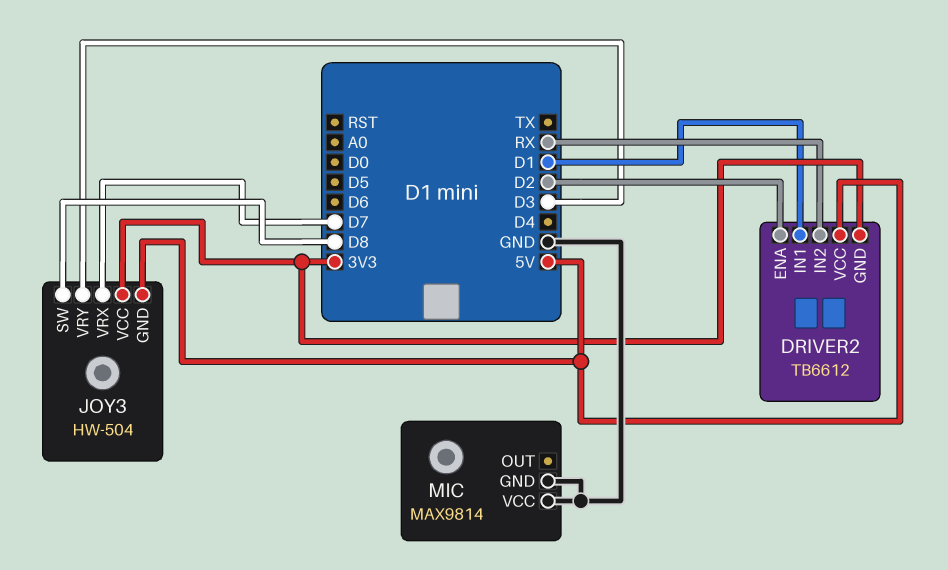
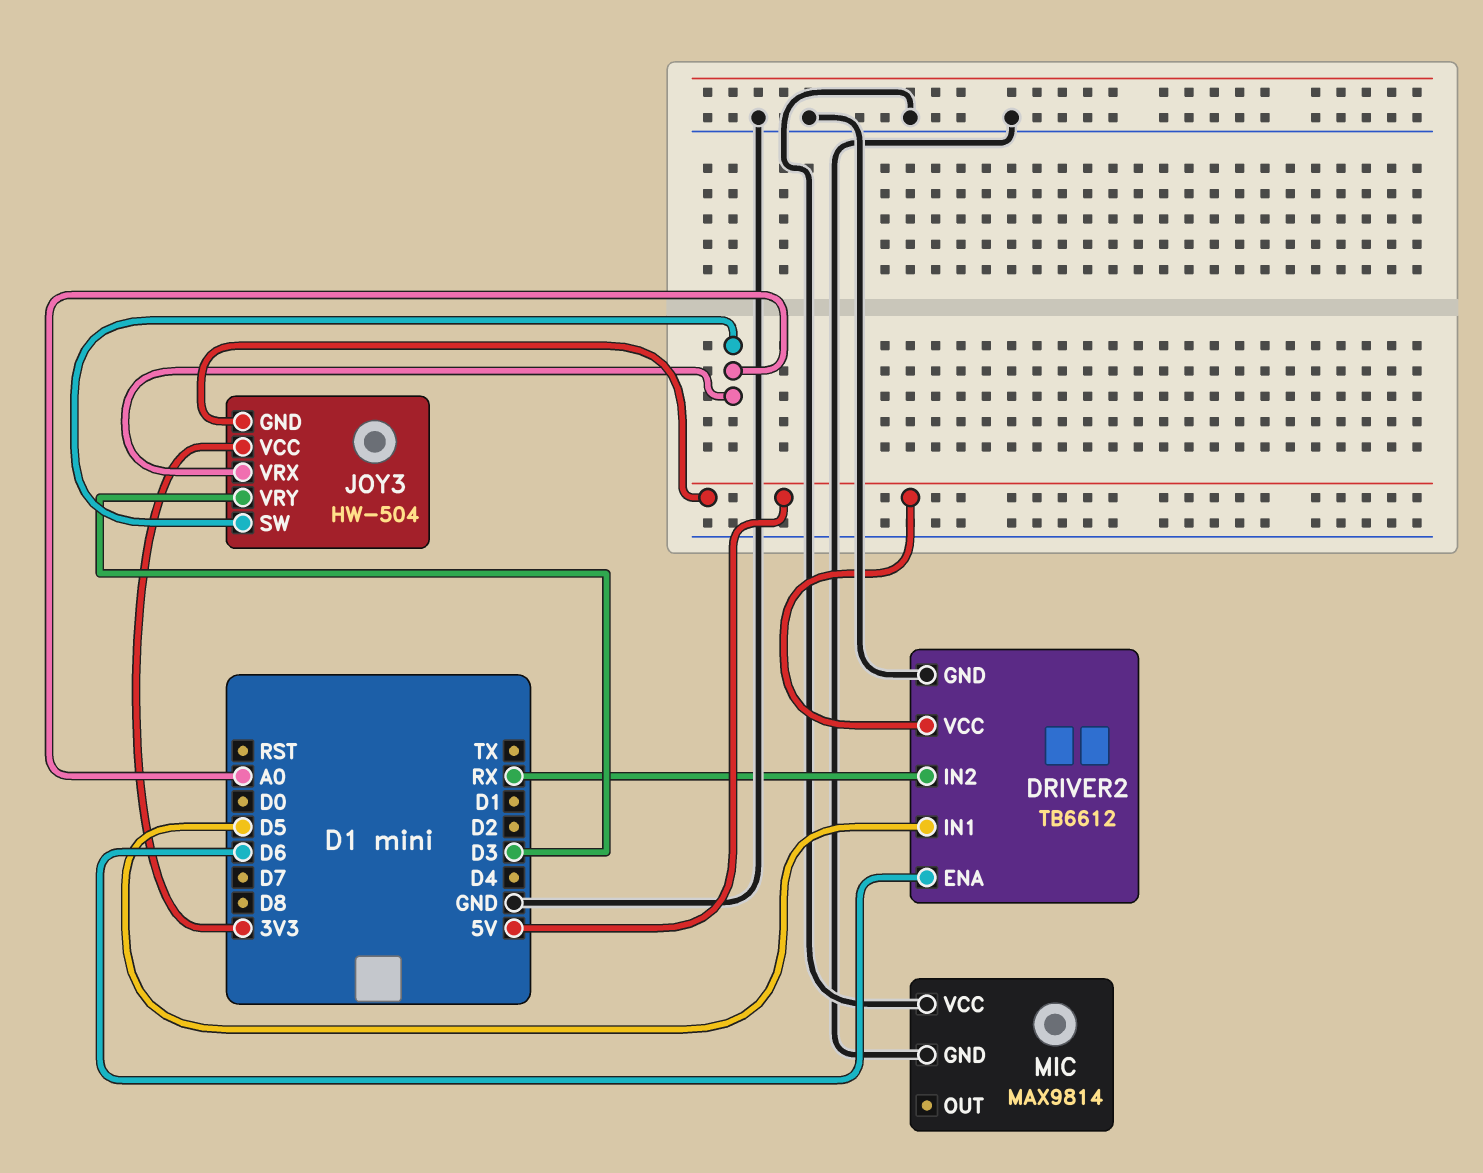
DRIVER2 pin ENA: D2 -> D6
DRIVER2 pin GND: 3V3 -> GND
DRIVER2 pin IN1: D1 -> D5
JOY3 pin SW: D8 -> A0
JOY3 pin VRX: D7 -> A0

